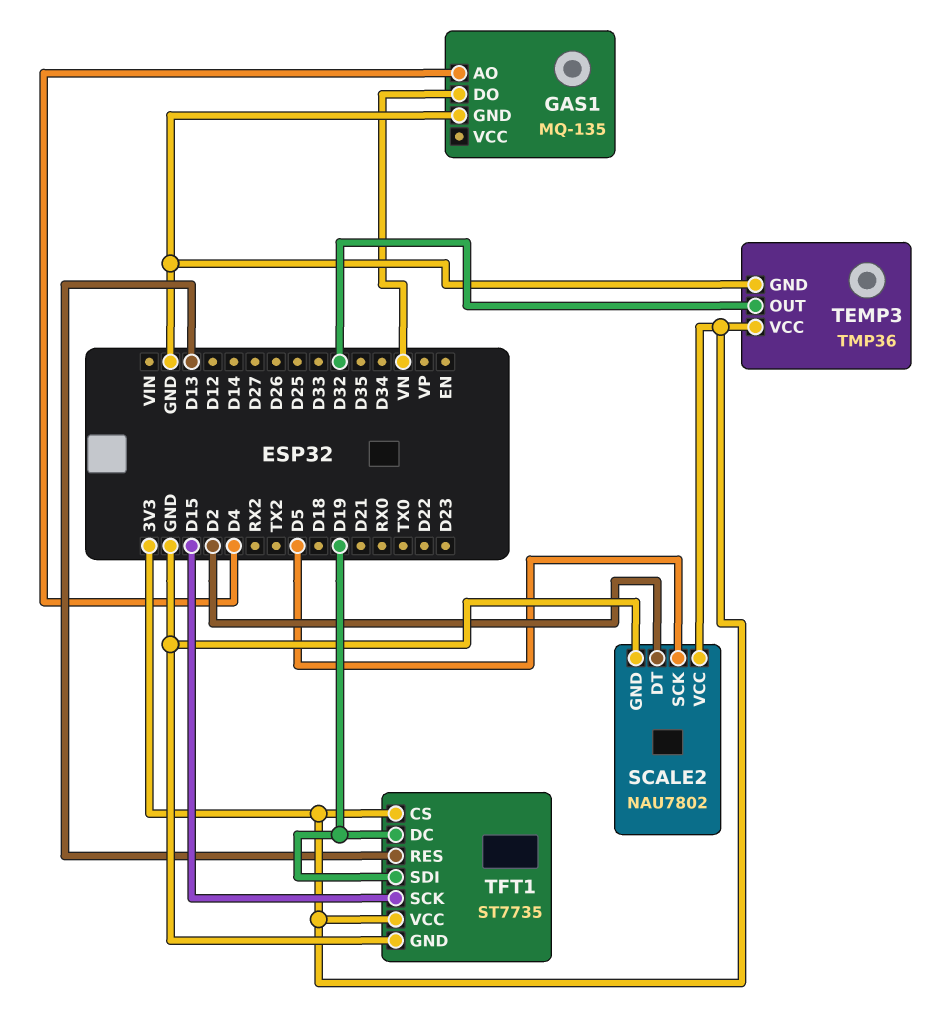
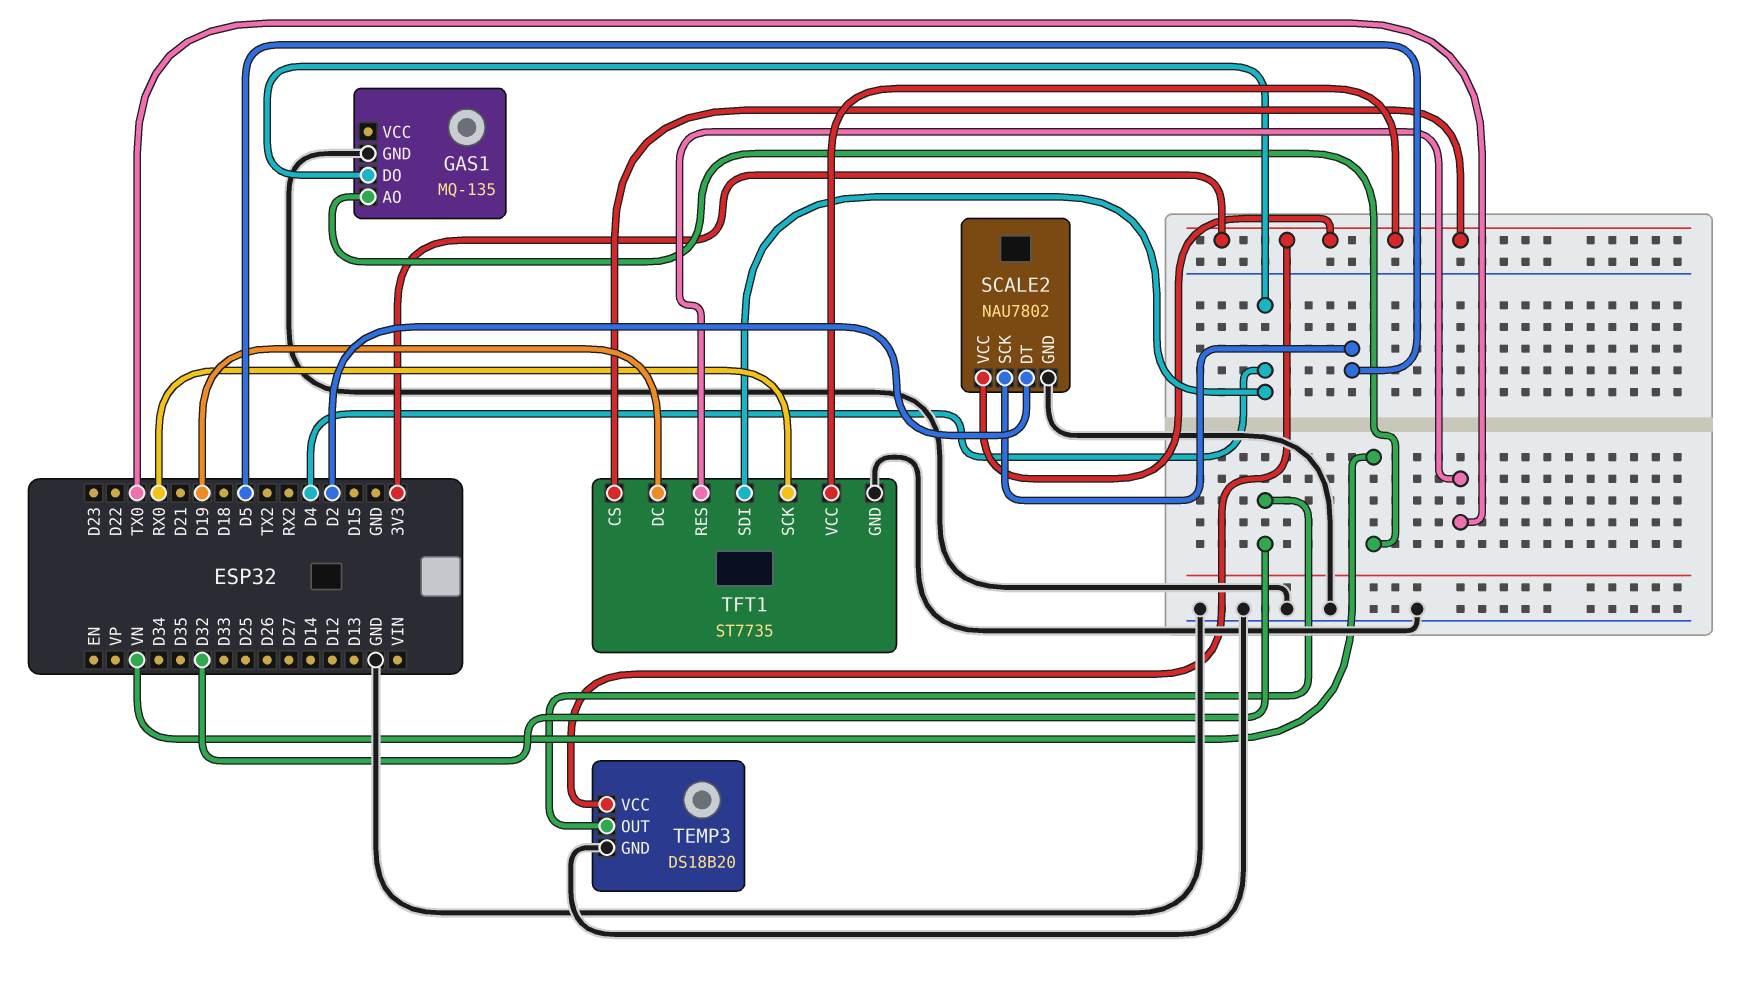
GAS1 pin AO: D4 -> VN
GAS1 pin DO: VN -> D4
TEMP3: TMP36 -> DS18B20
TFT1 pin RES: D13 -> TX0
TFT1 pin SCK: D15 -> RX0
TFT1 pin SDI: D19 -> D4

